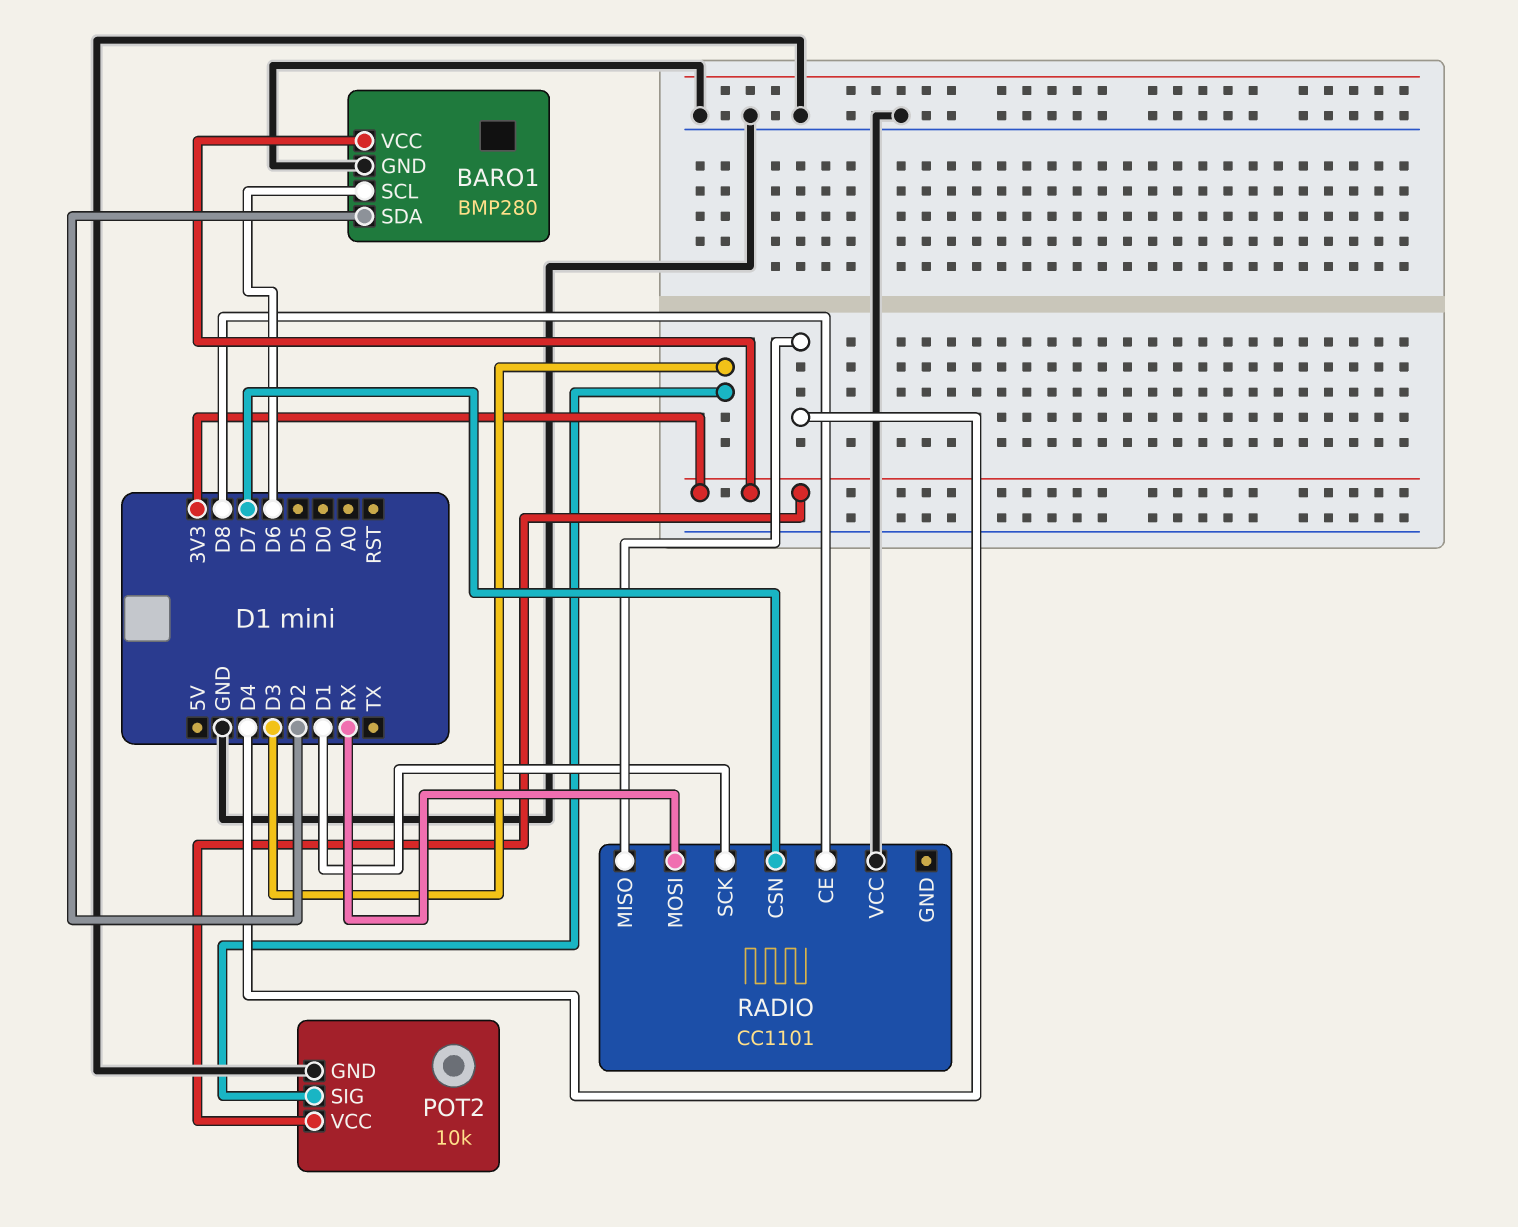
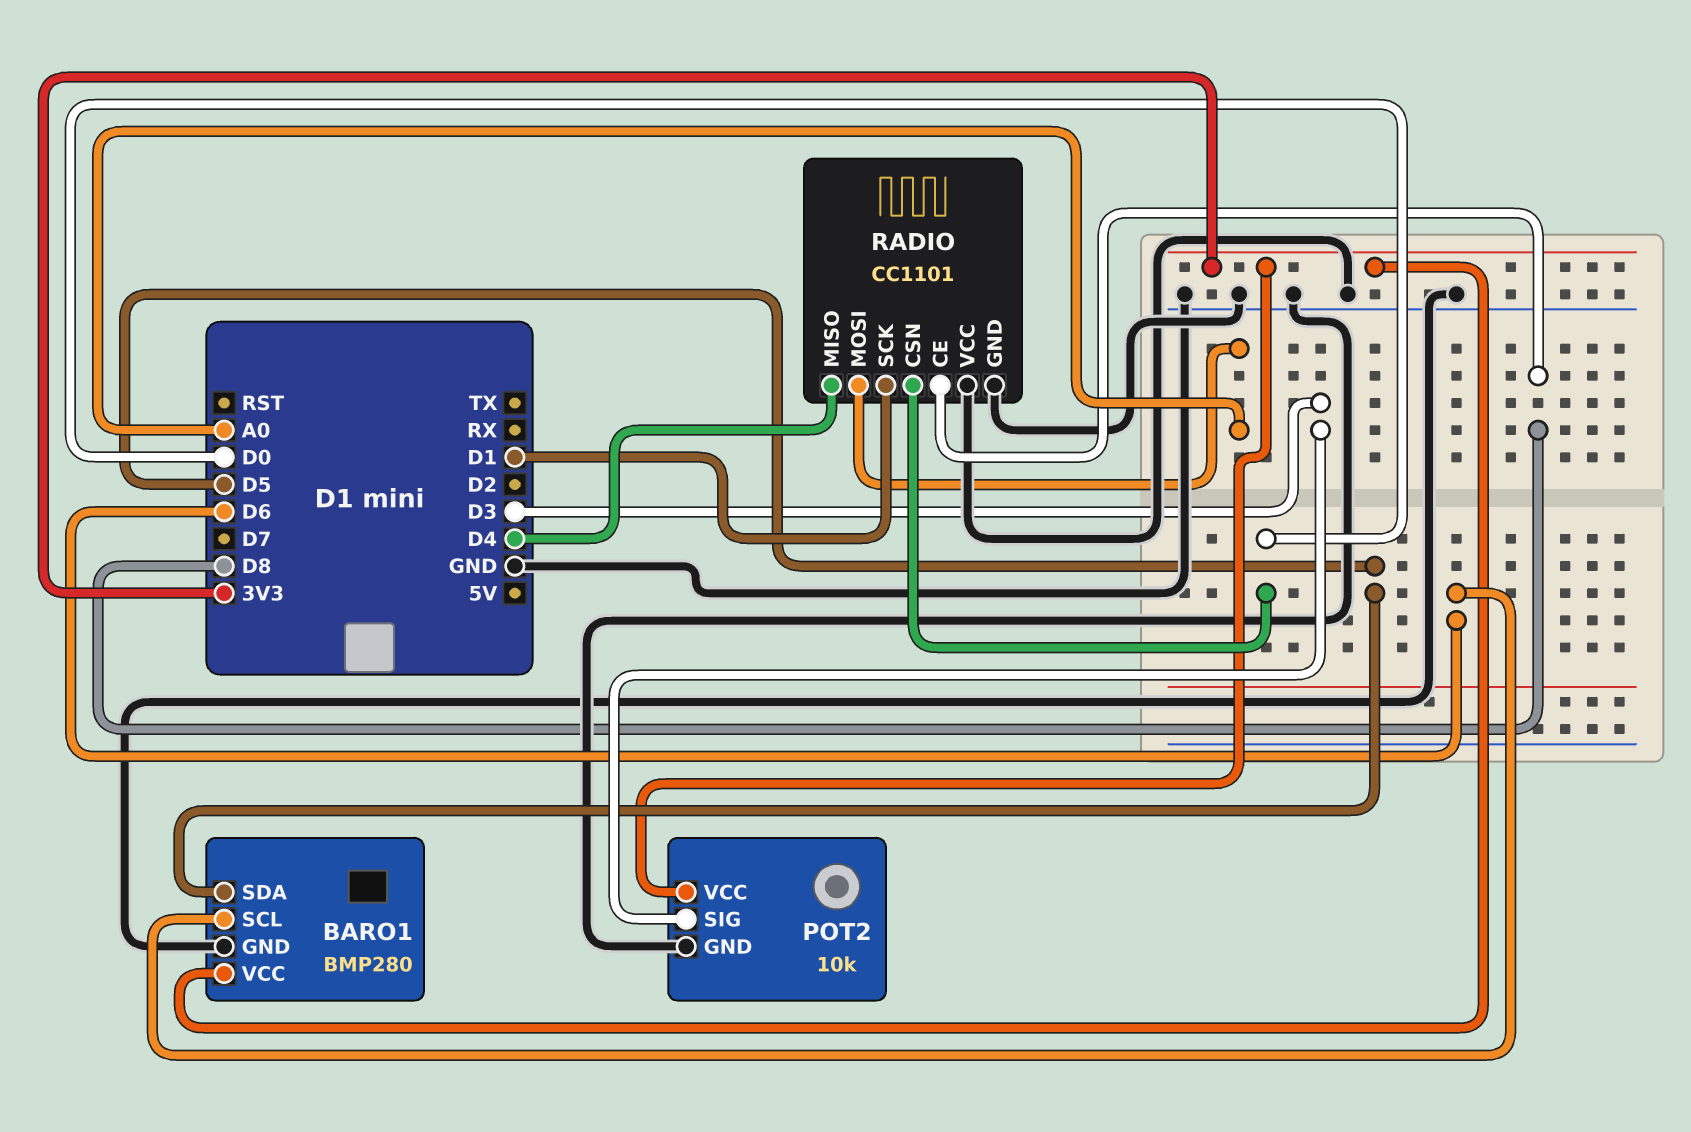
BARO1 pin SDA: D2 -> D5
RADIO pin CSN: D7 -> D0
RADIO pin GND: none -> GND
RADIO pin MOSI: RX -> A0

